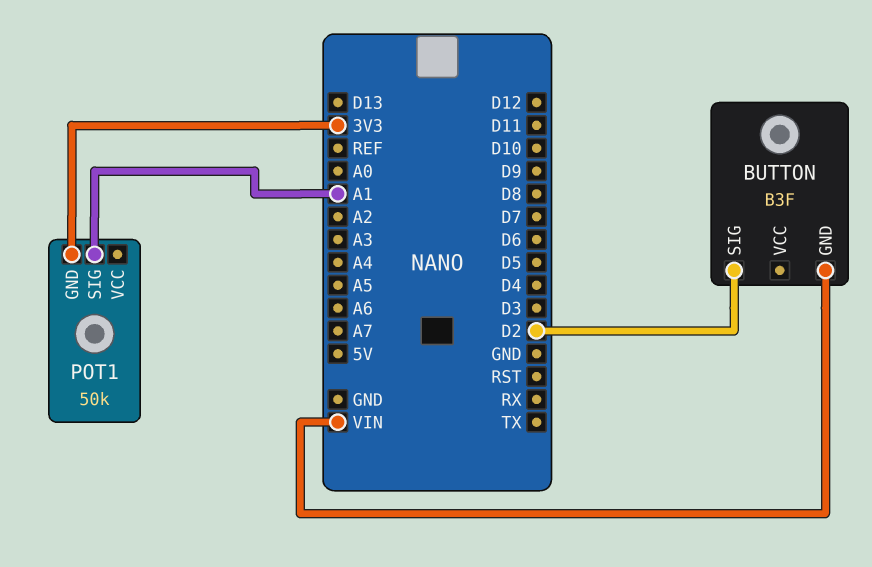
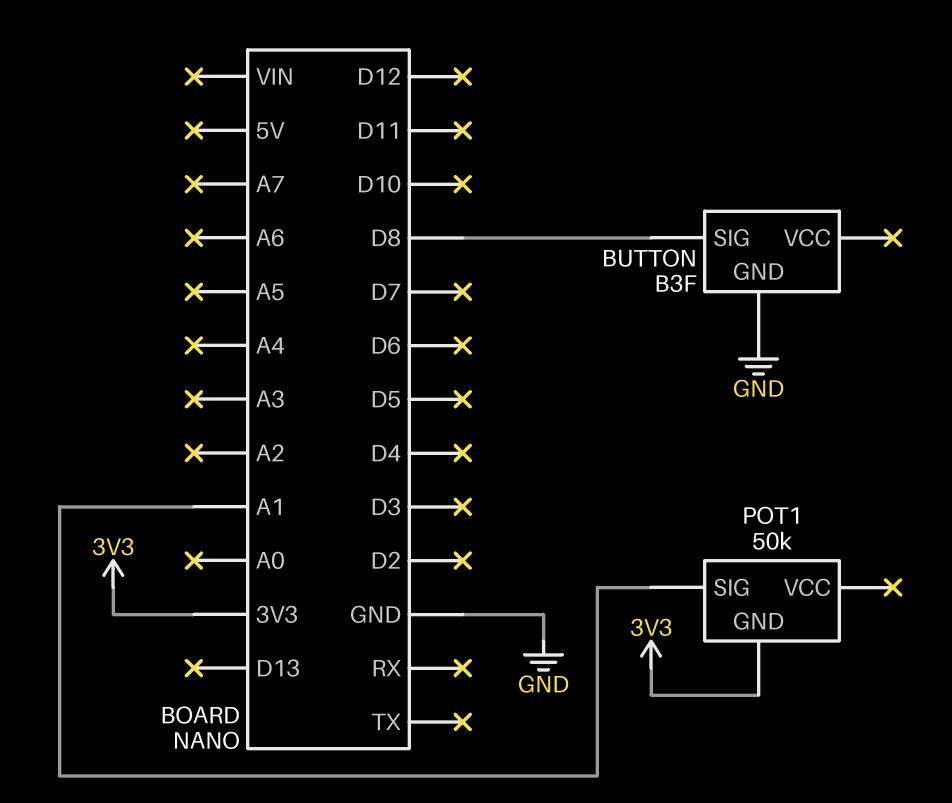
BUTTON pin GND: VIN -> GND
BUTTON pin SIG: D2 -> D8

